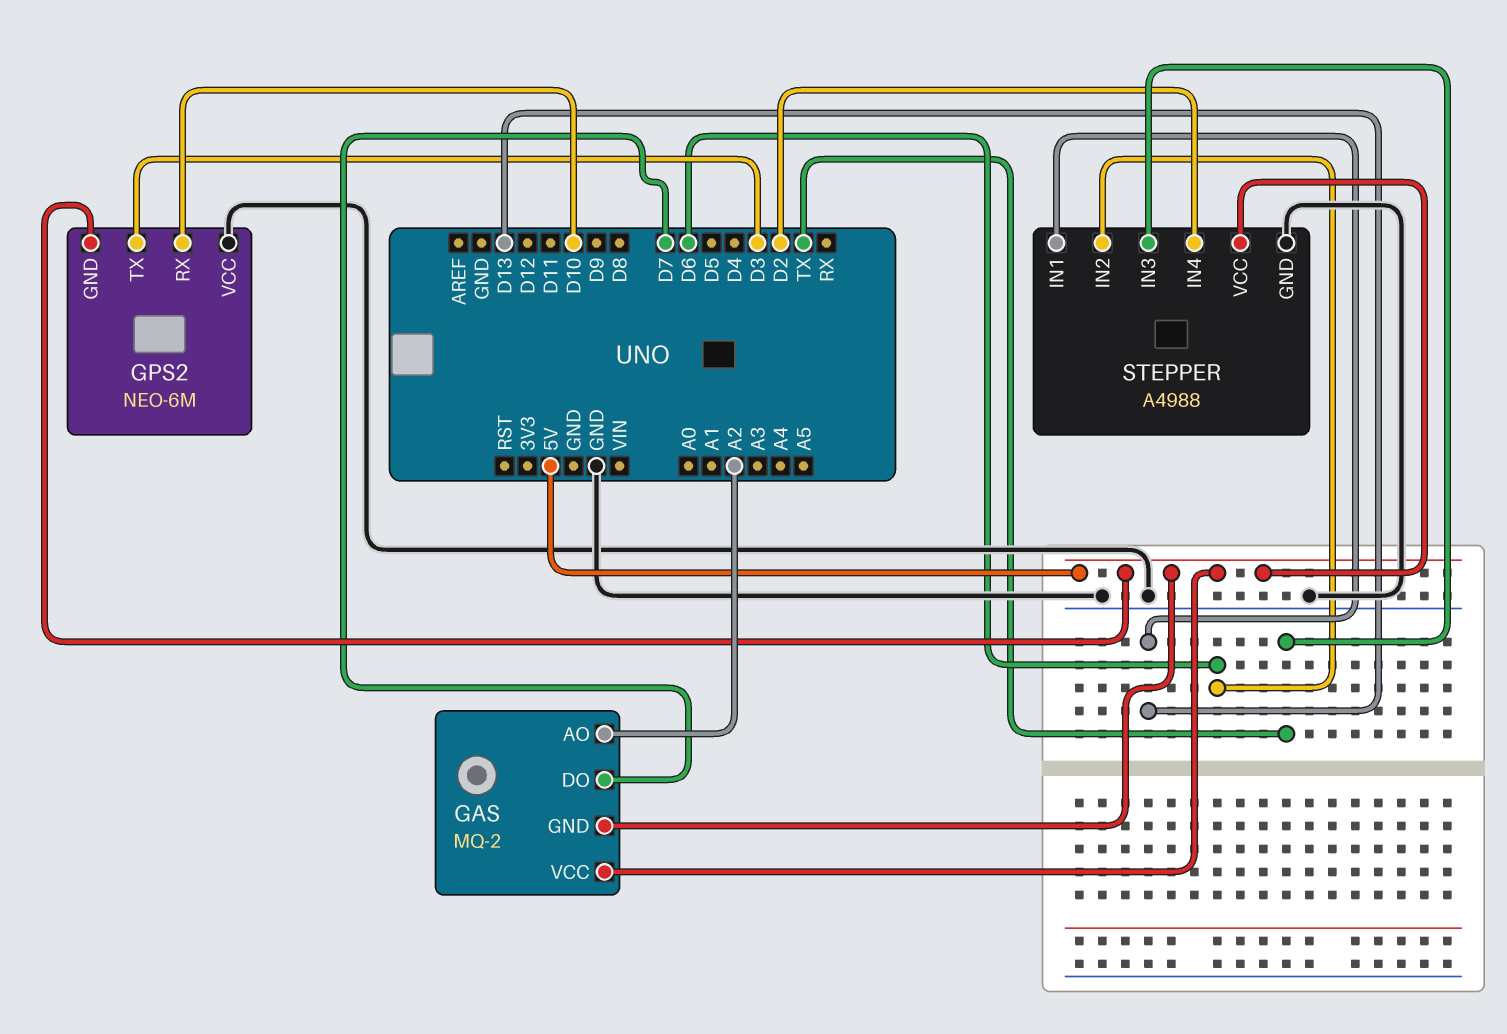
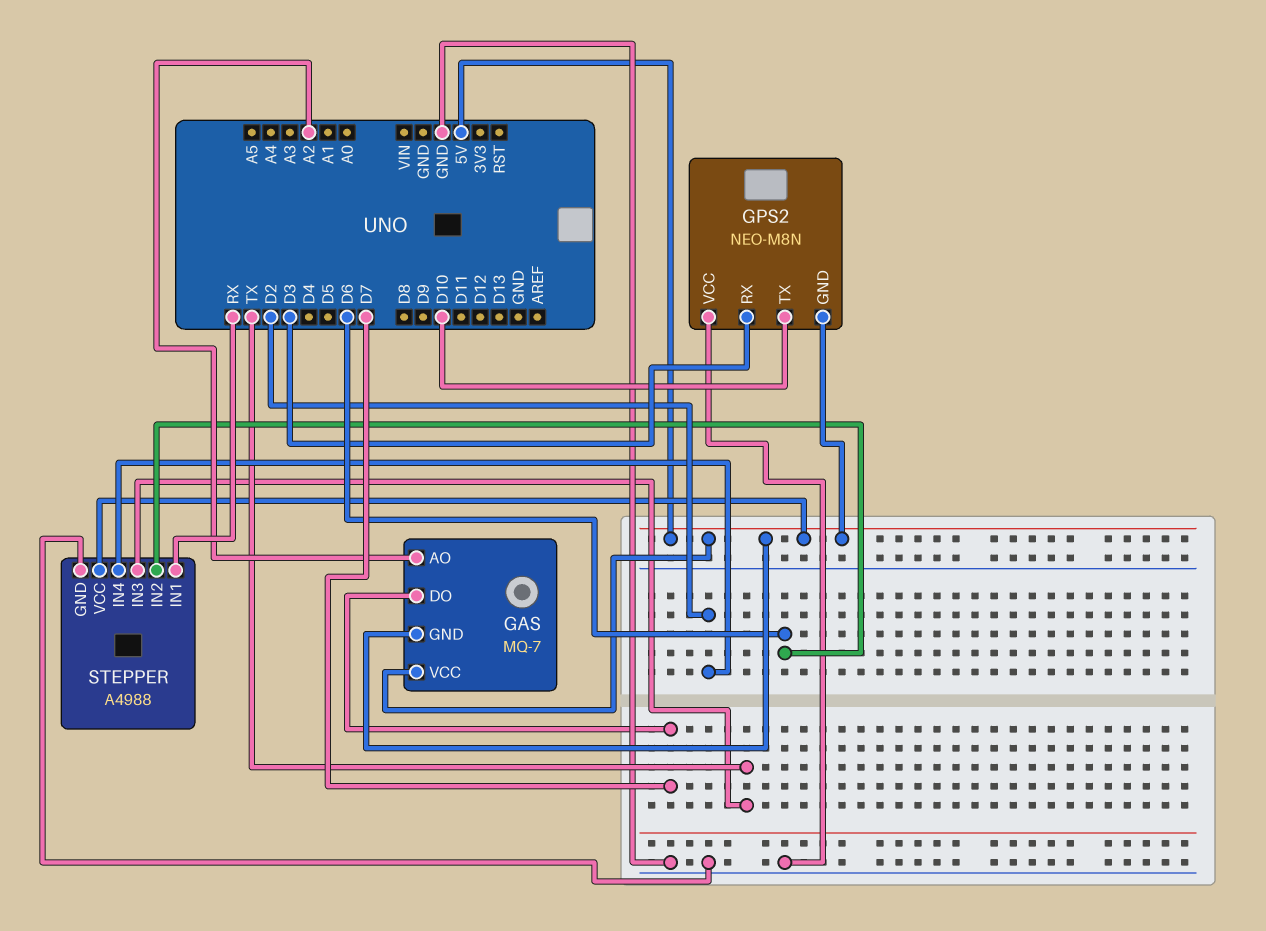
GAS: MQ-2 -> MQ-7
GPS2: NEO-6M -> NEO-M8N
GPS2 pin RX: D10 -> D3
GPS2 pin TX: D3 -> D10
STEPPER pin IN1: D13 -> RX

